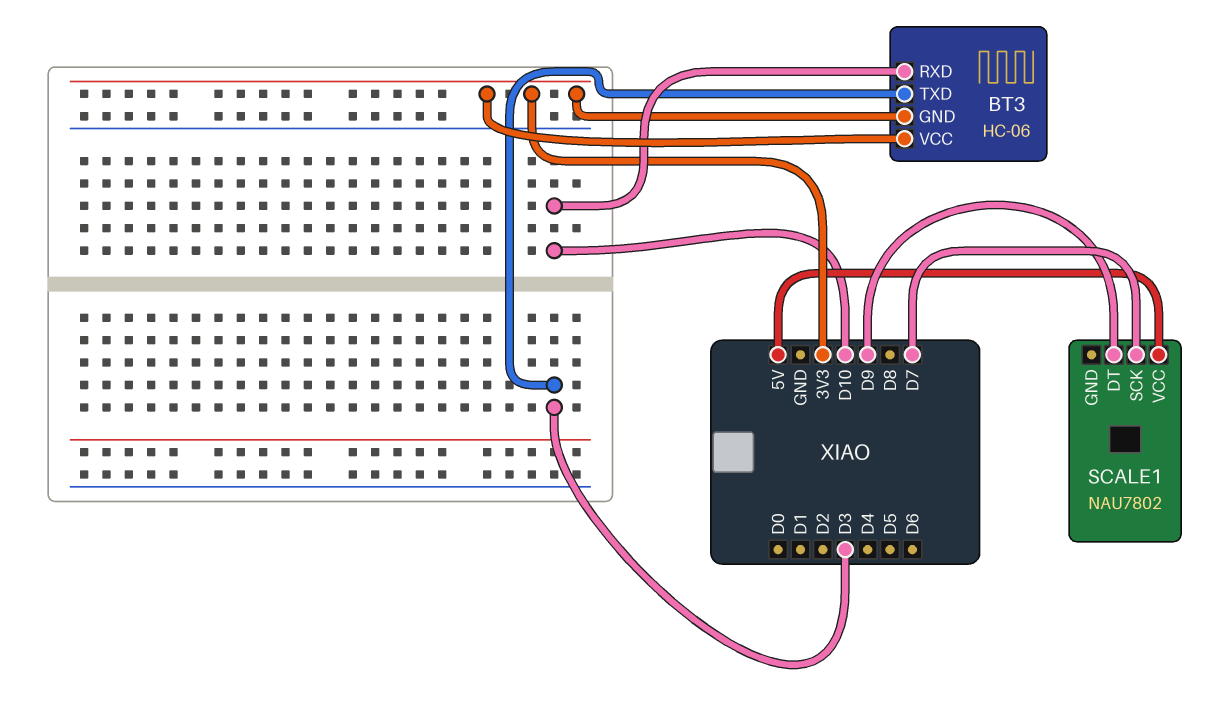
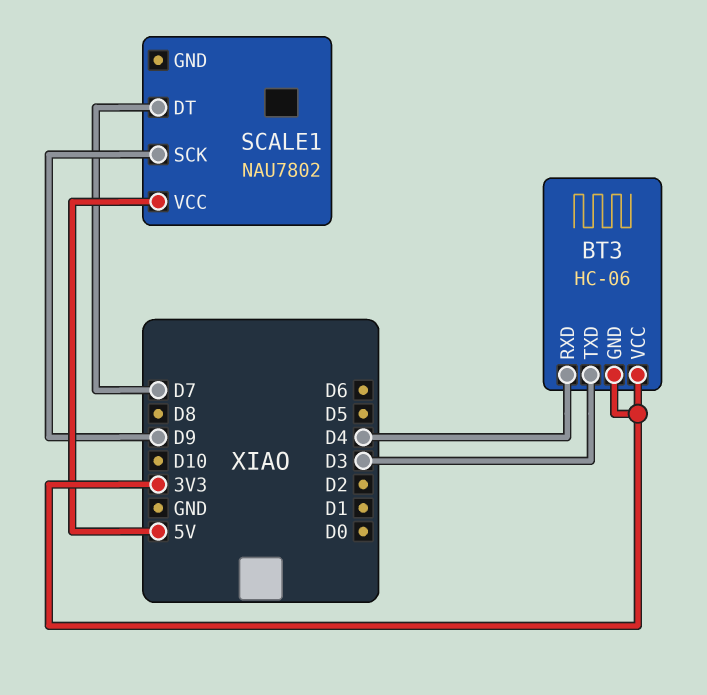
BT3 pin RXD: D10 -> D4
SCALE1 pin DT: D9 -> D7
SCALE1 pin SCK: D7 -> D9

